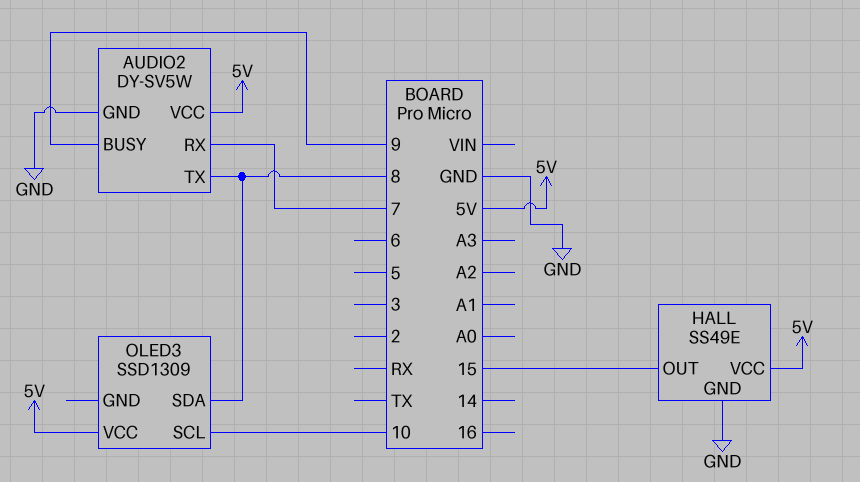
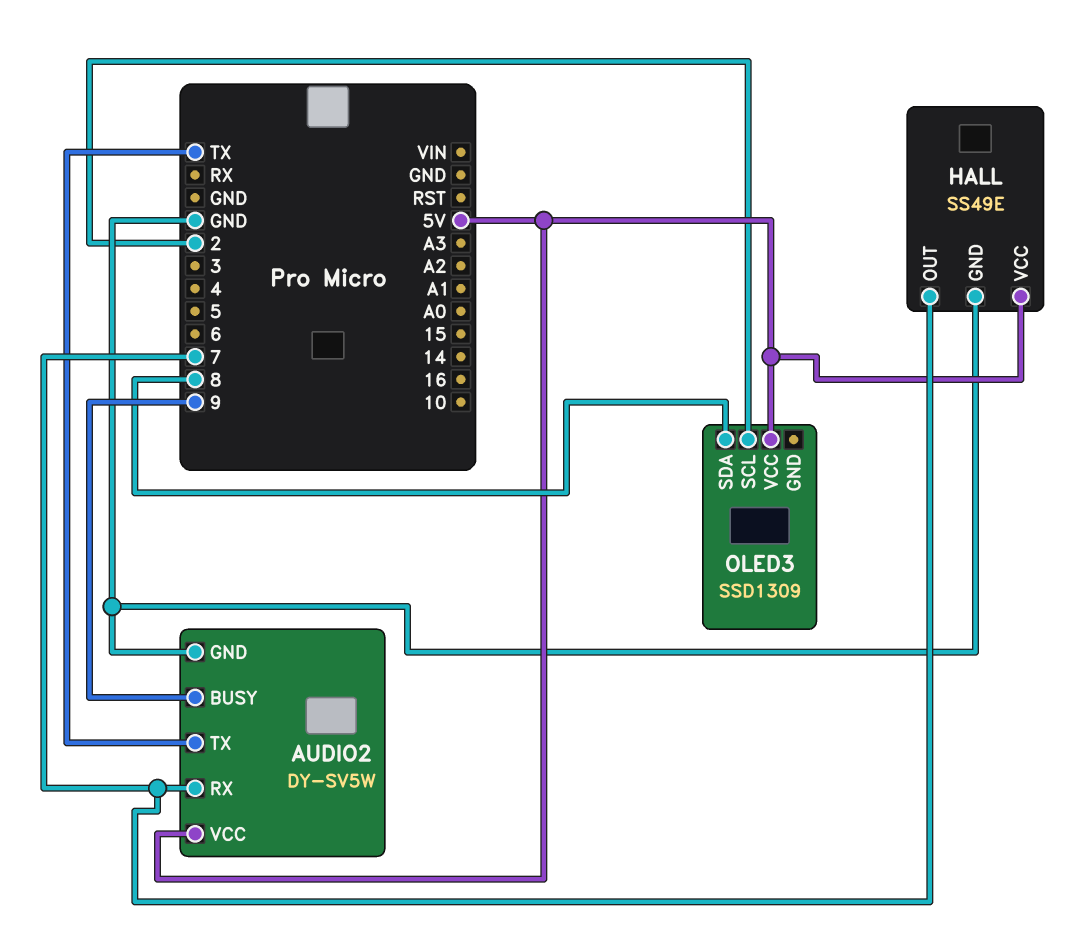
AUDIO2 pin TX: 8 -> TX
HALL pin OUT: 15 -> 7
OLED3 pin SCL: 10 -> 2

